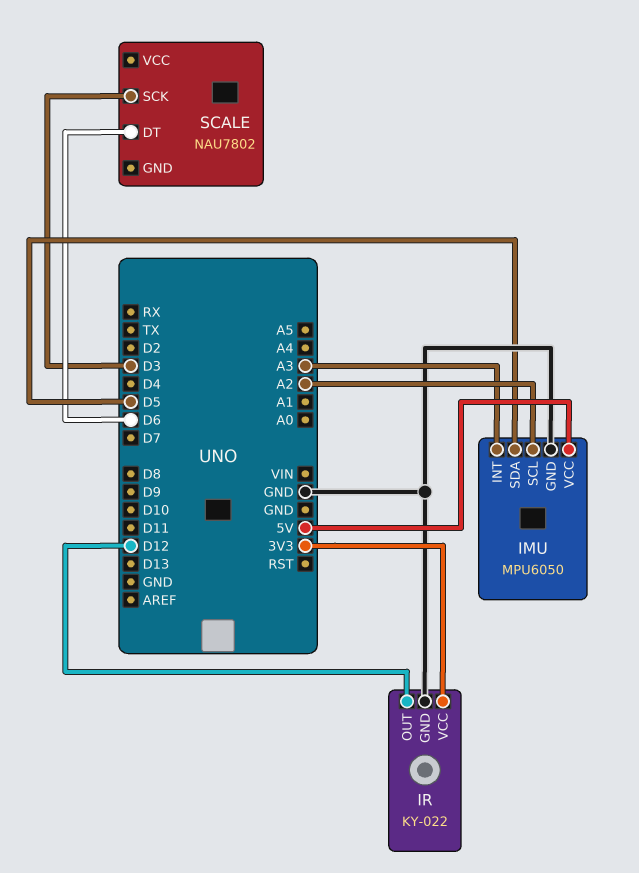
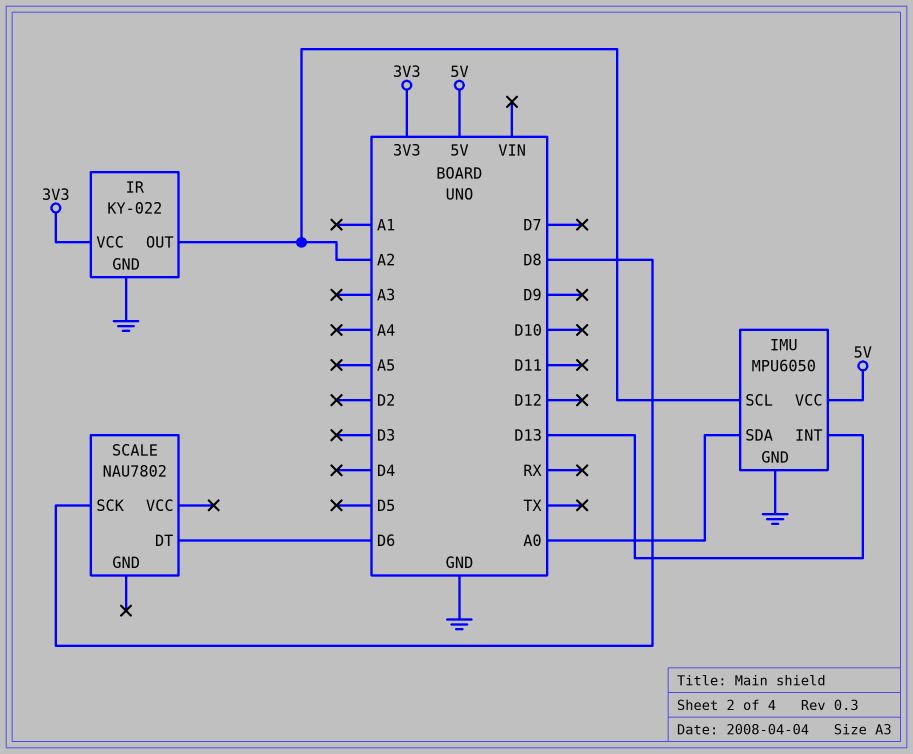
IMU pin INT: A3 -> D13
IMU pin SDA: D5 -> A0
IR pin OUT: D12 -> A2
SCALE pin SCK: D3 -> D8

